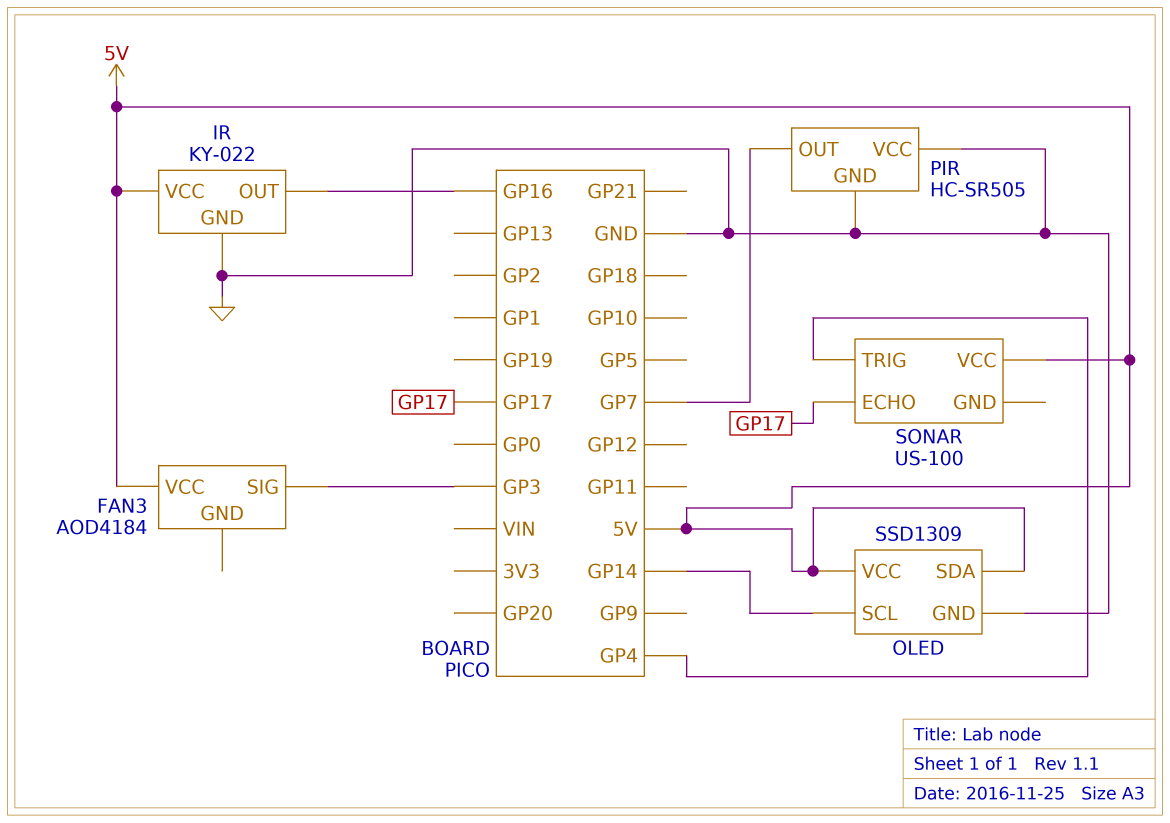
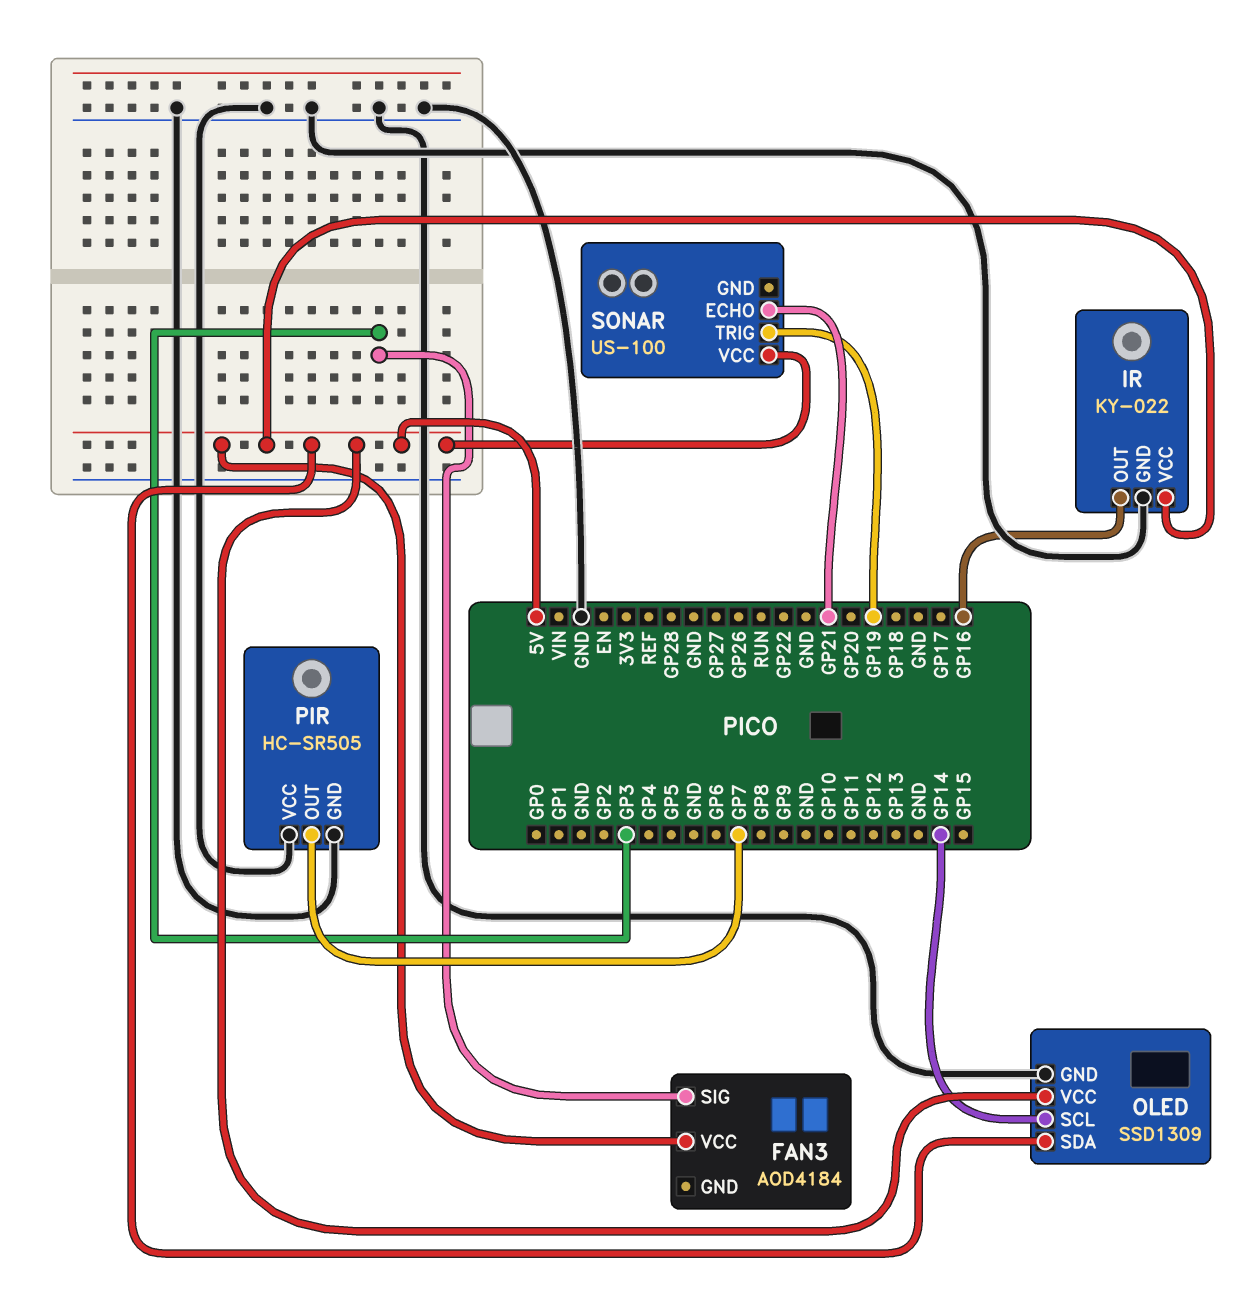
SONAR pin ECHO: GP17 -> GP21
SONAR pin TRIG: GP4 -> GP19

